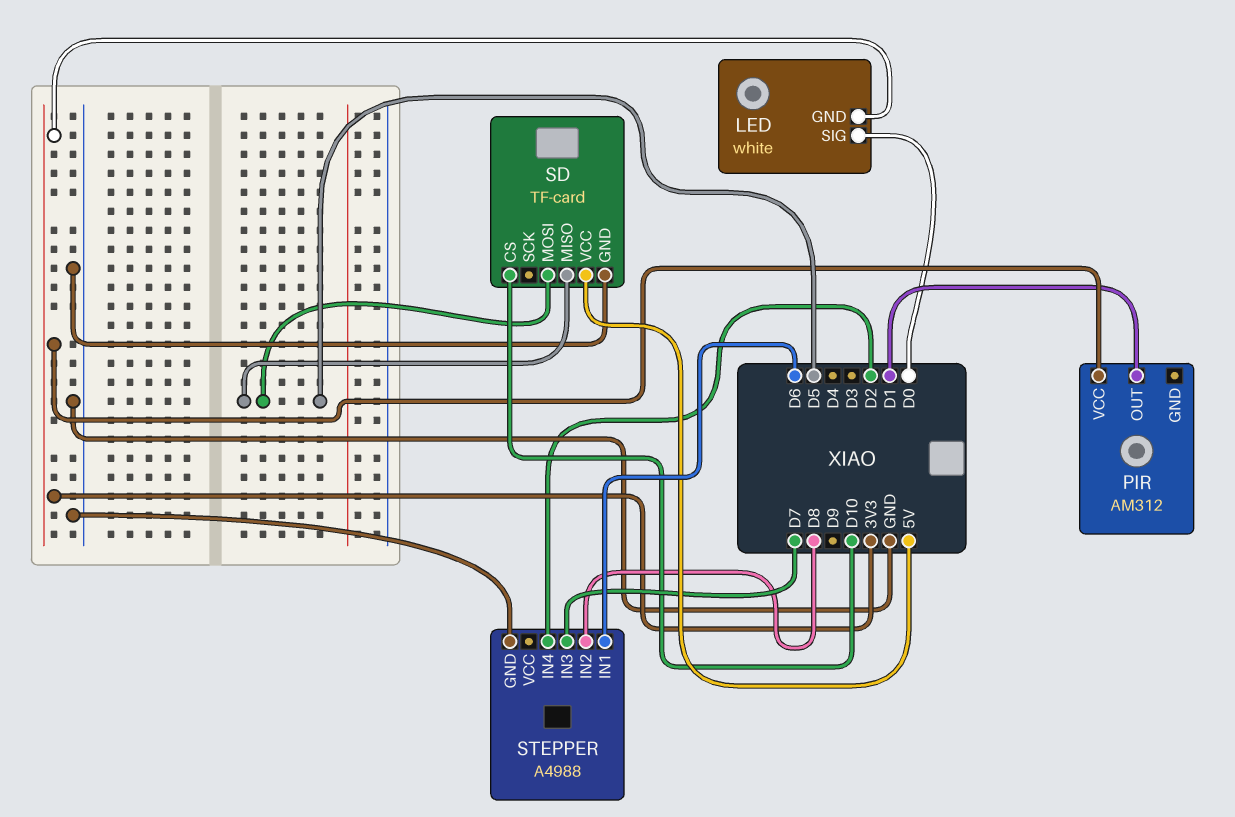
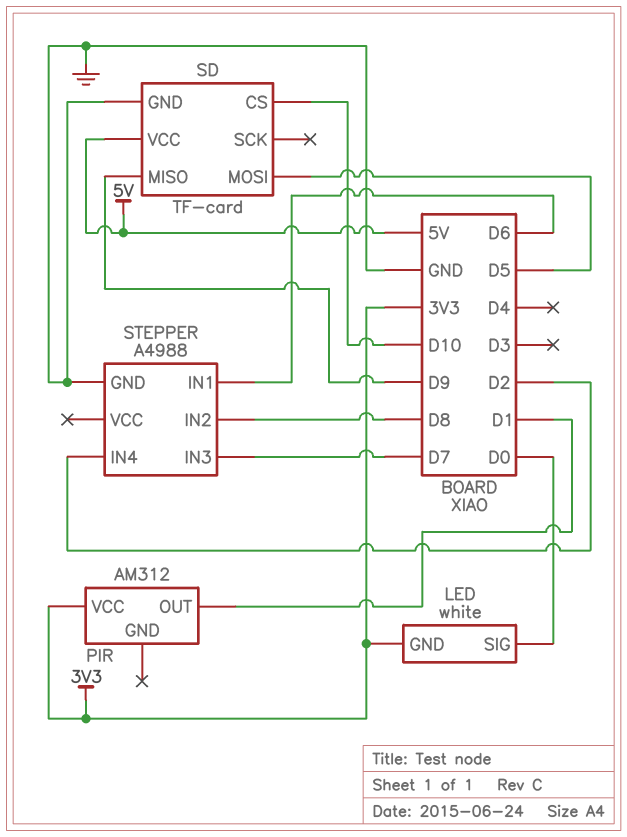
SD pin MISO: D5 -> D9

